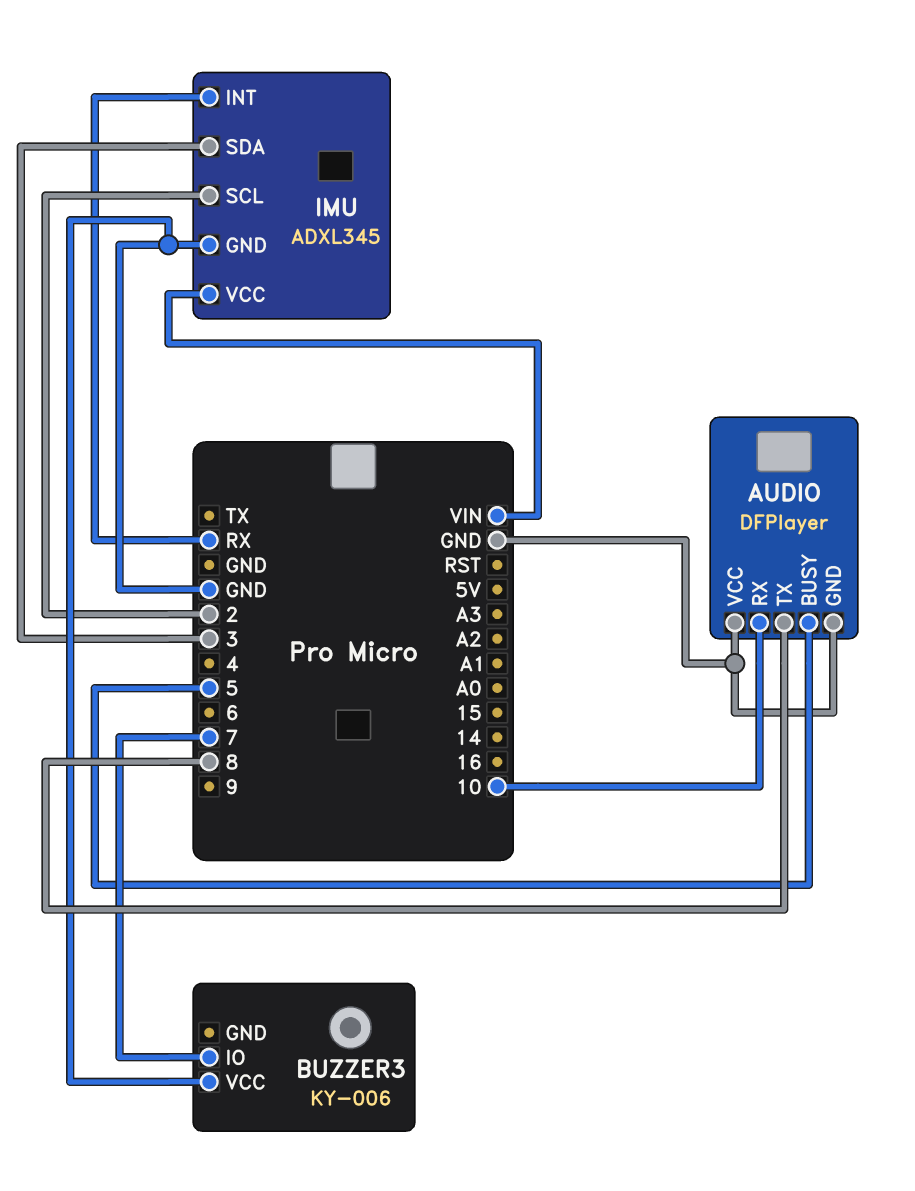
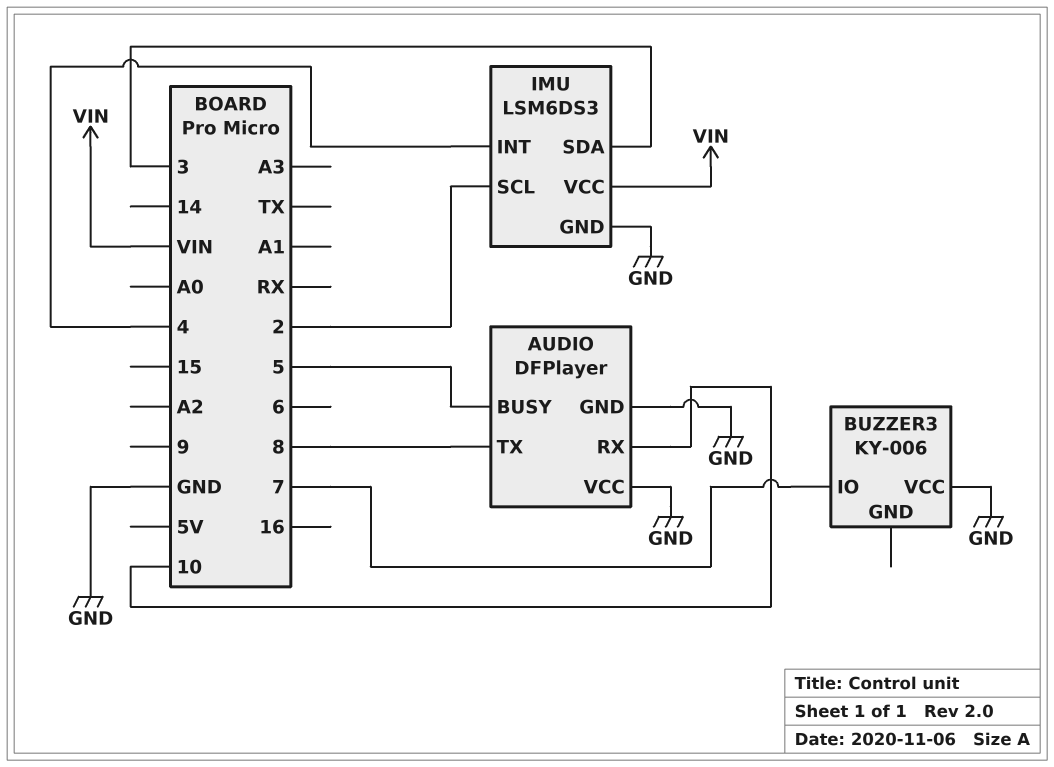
IMU: ADXL345 -> LSM6DS3
IMU pin INT: RX -> 4

